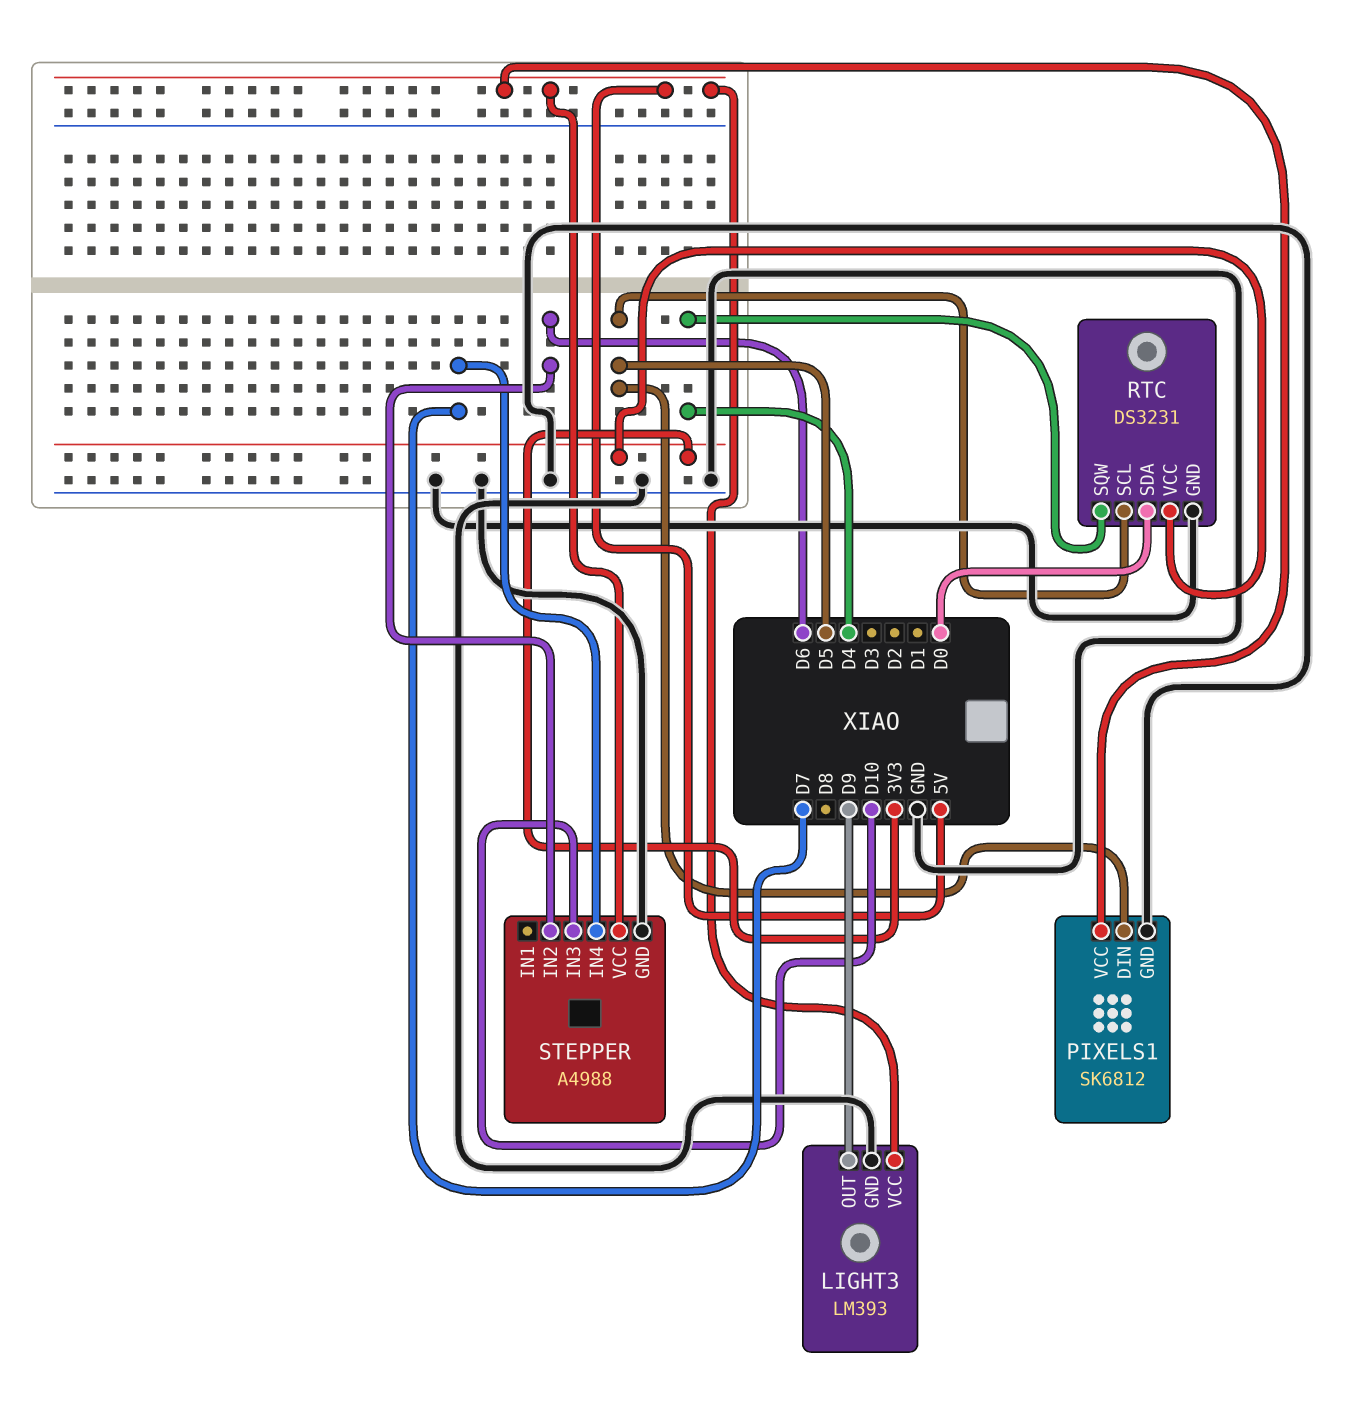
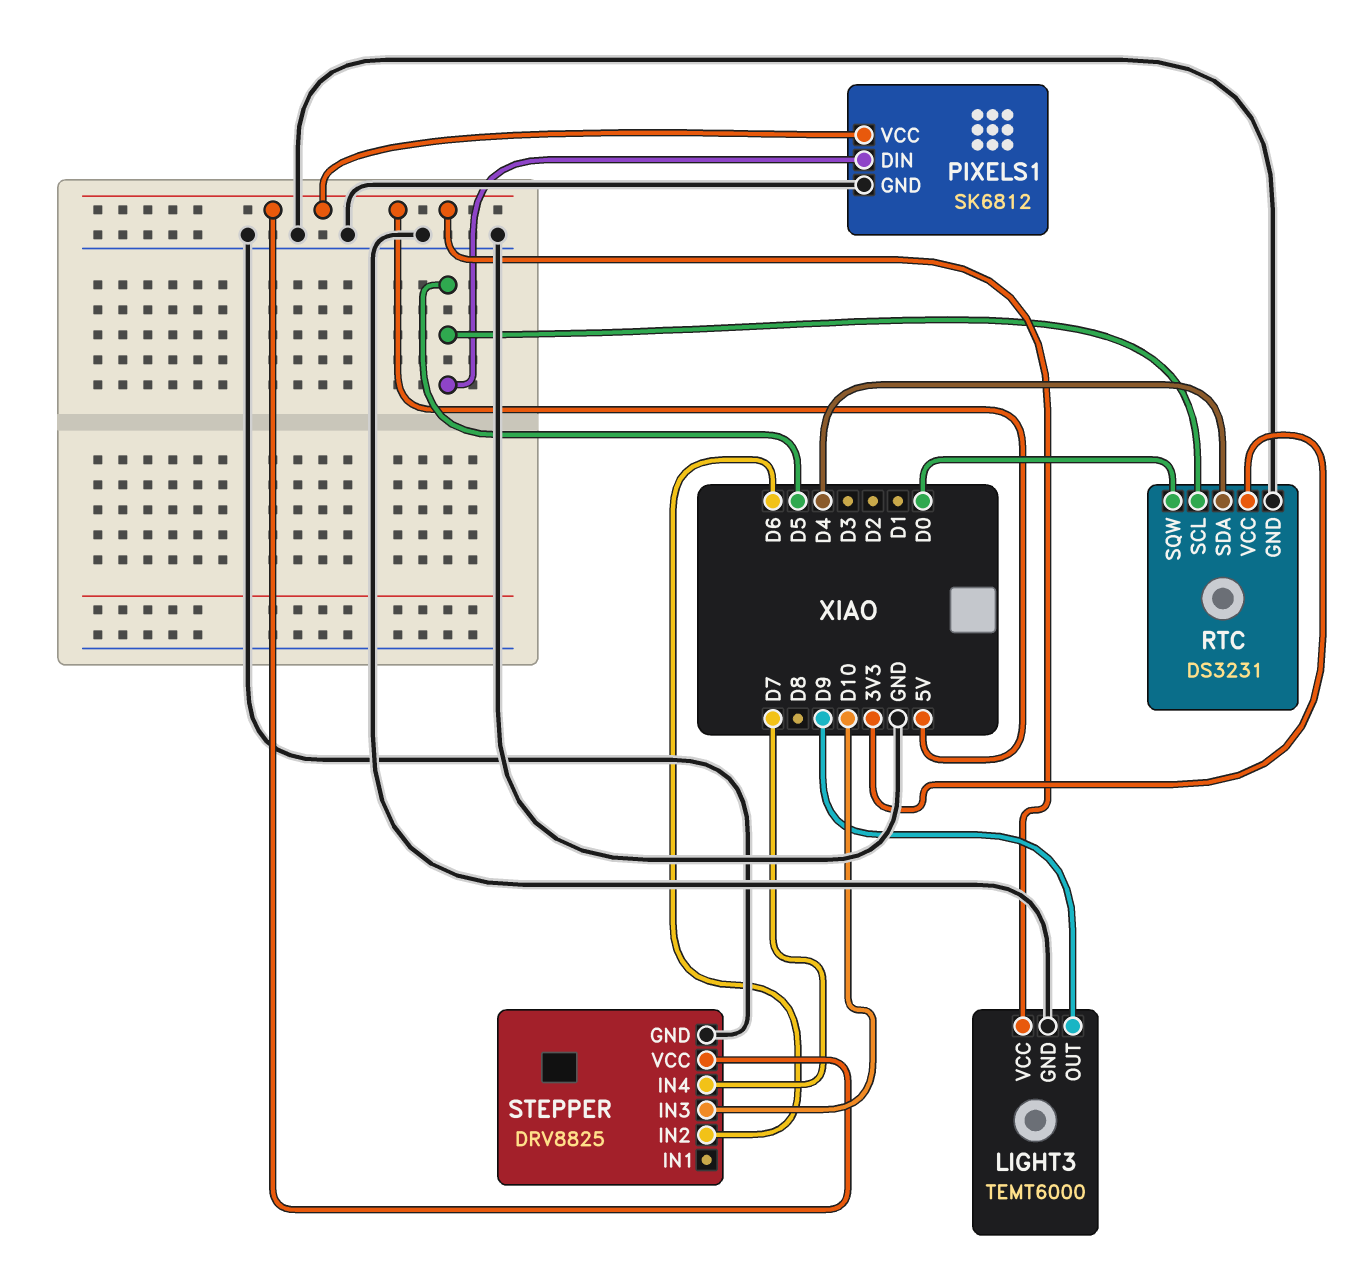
LIGHT3: LM393 -> TEMT6000
RTC pin SDA: D0 -> D4
RTC pin SQW: D4 -> D0
STEPPER: A4988 -> DRV8825

